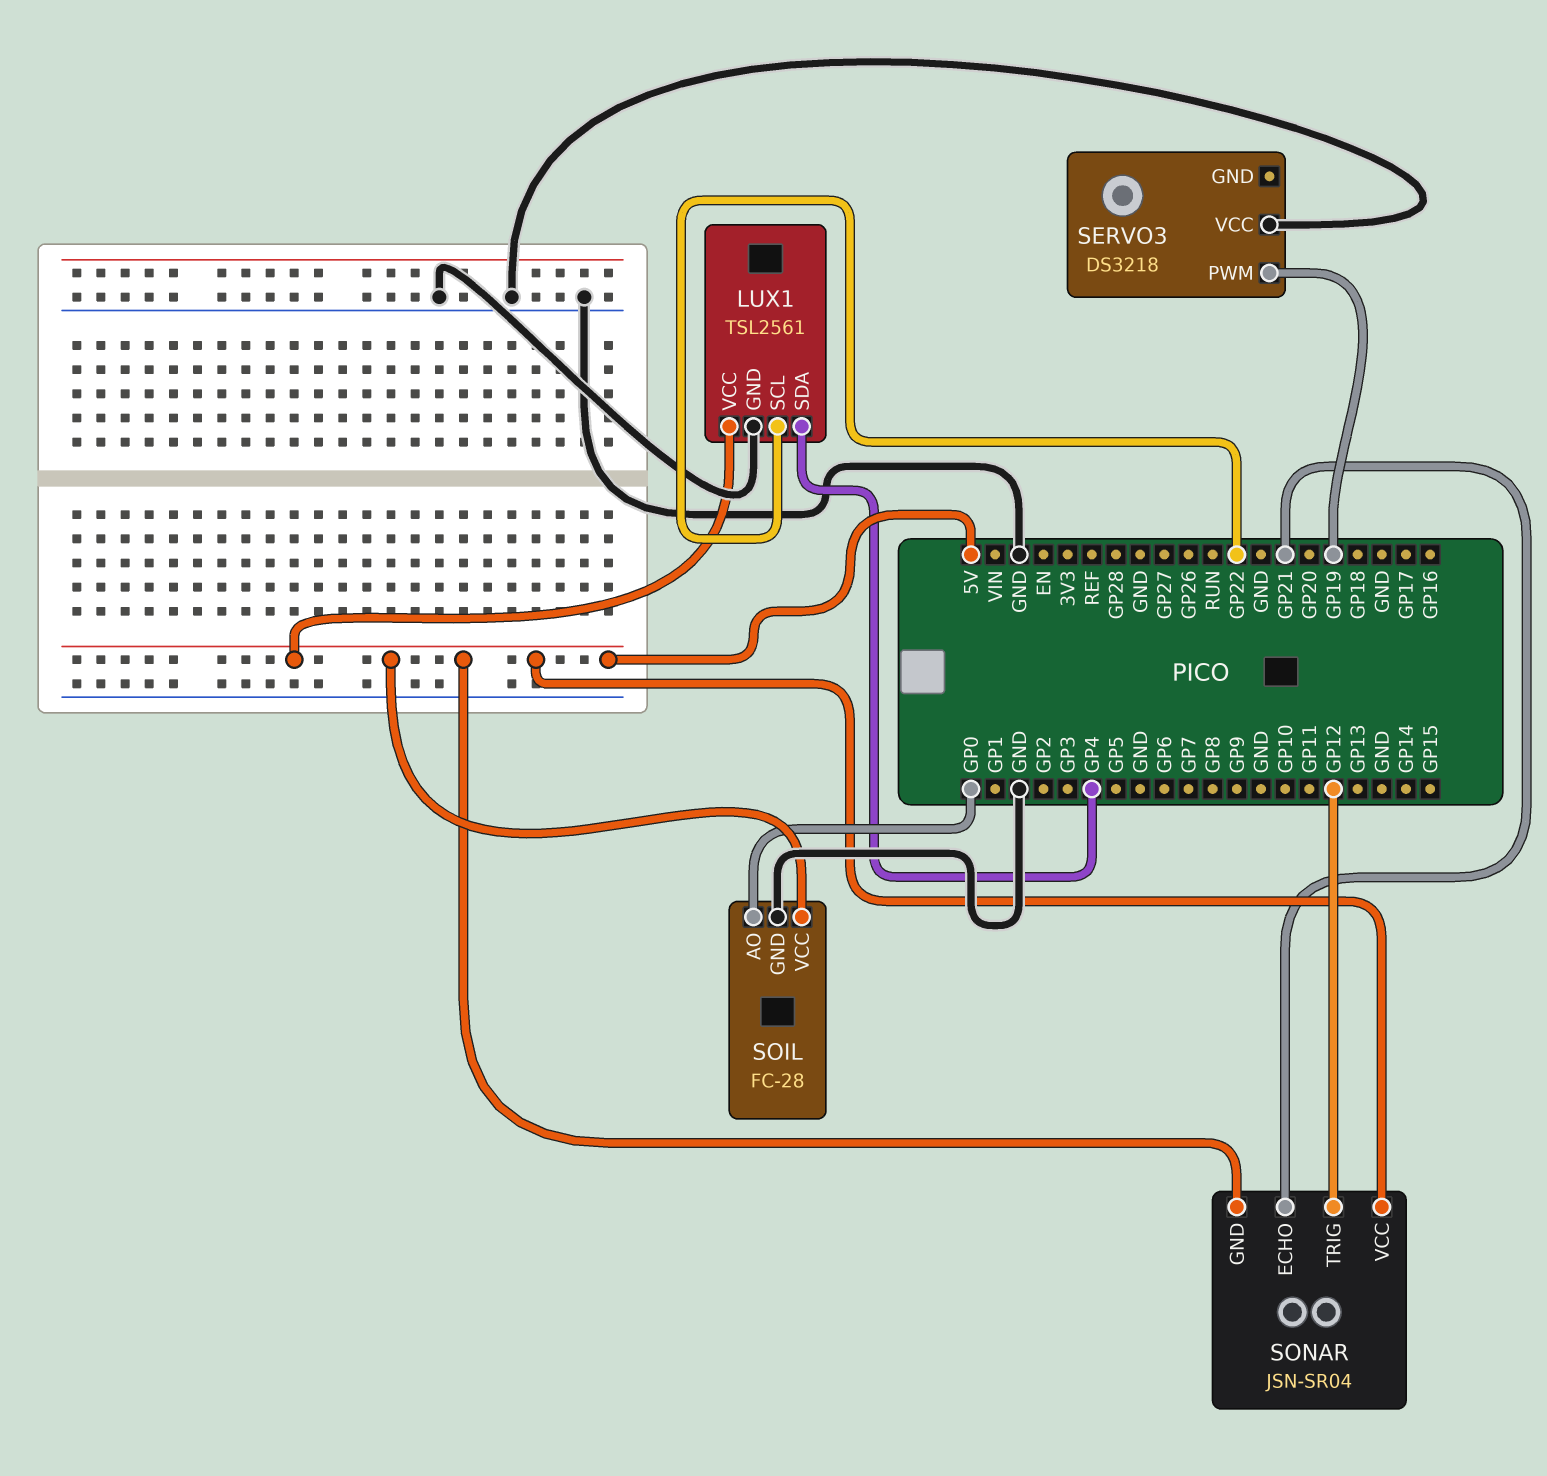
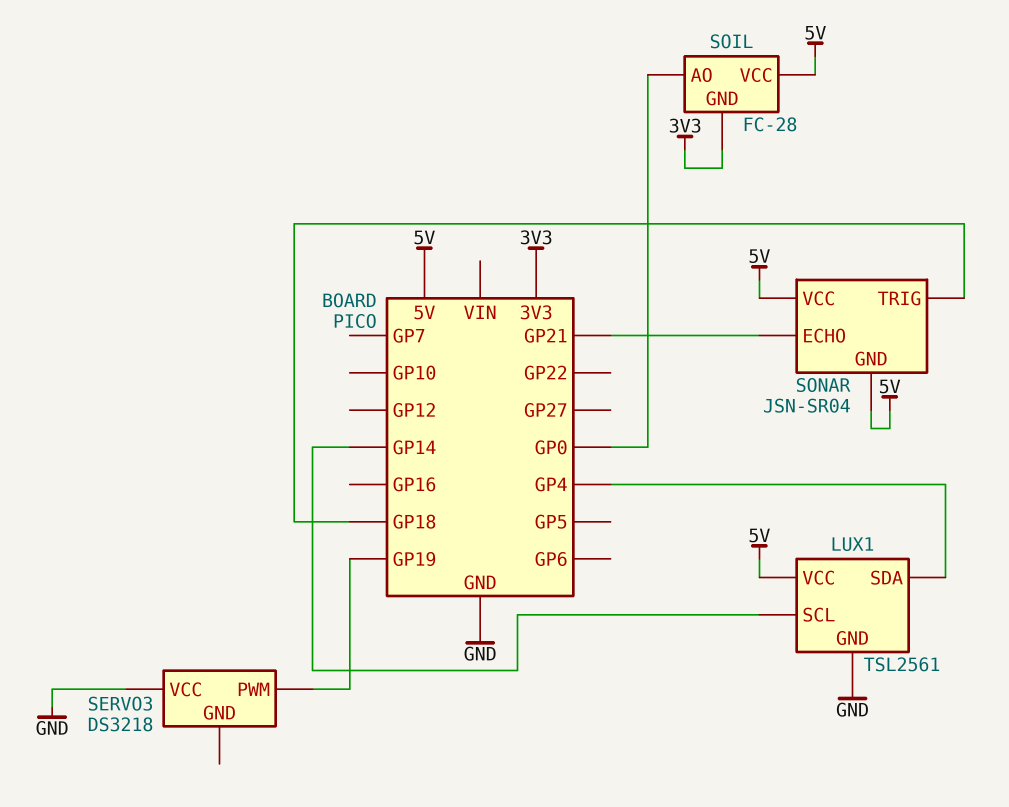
LUX1 pin SCL: GP22 -> GP14
SOIL pin GND: GND -> 3V3
SONAR pin TRIG: GP12 -> GP18

